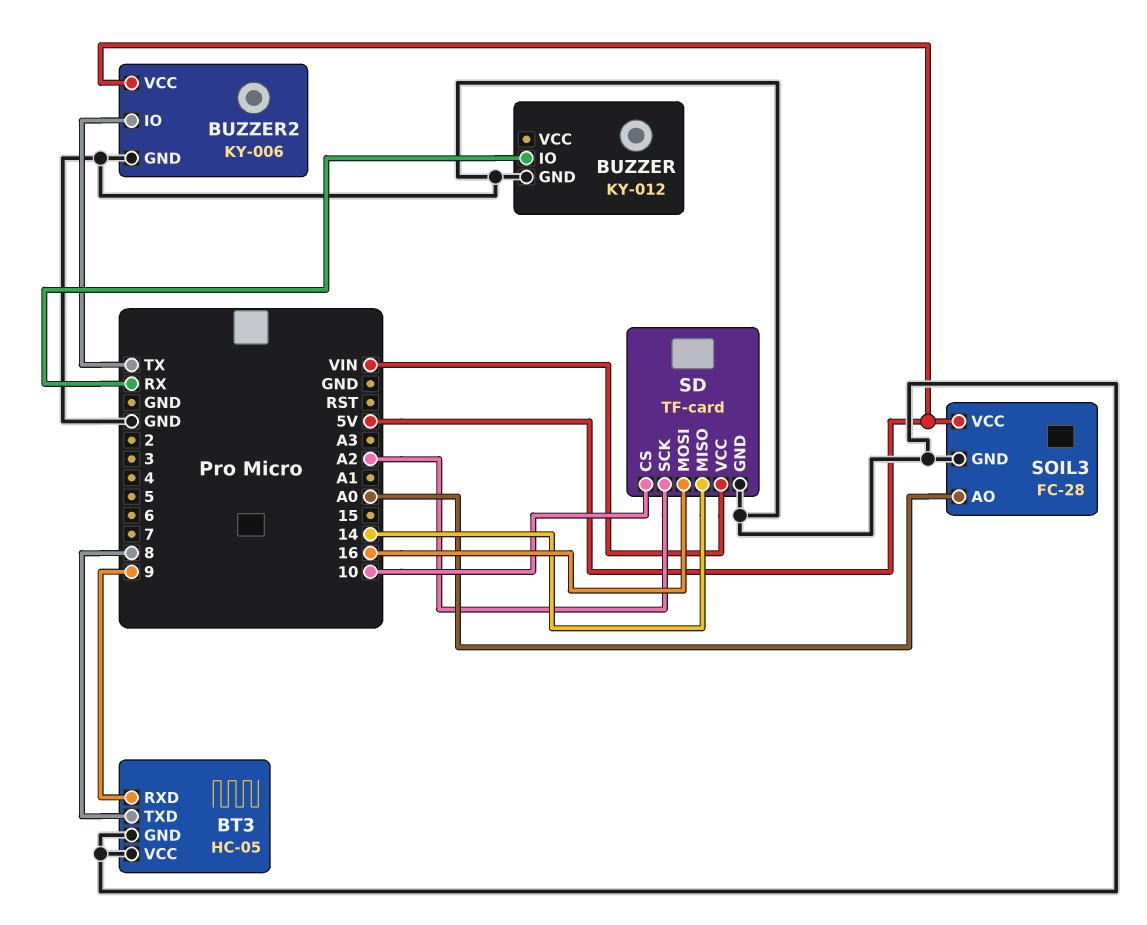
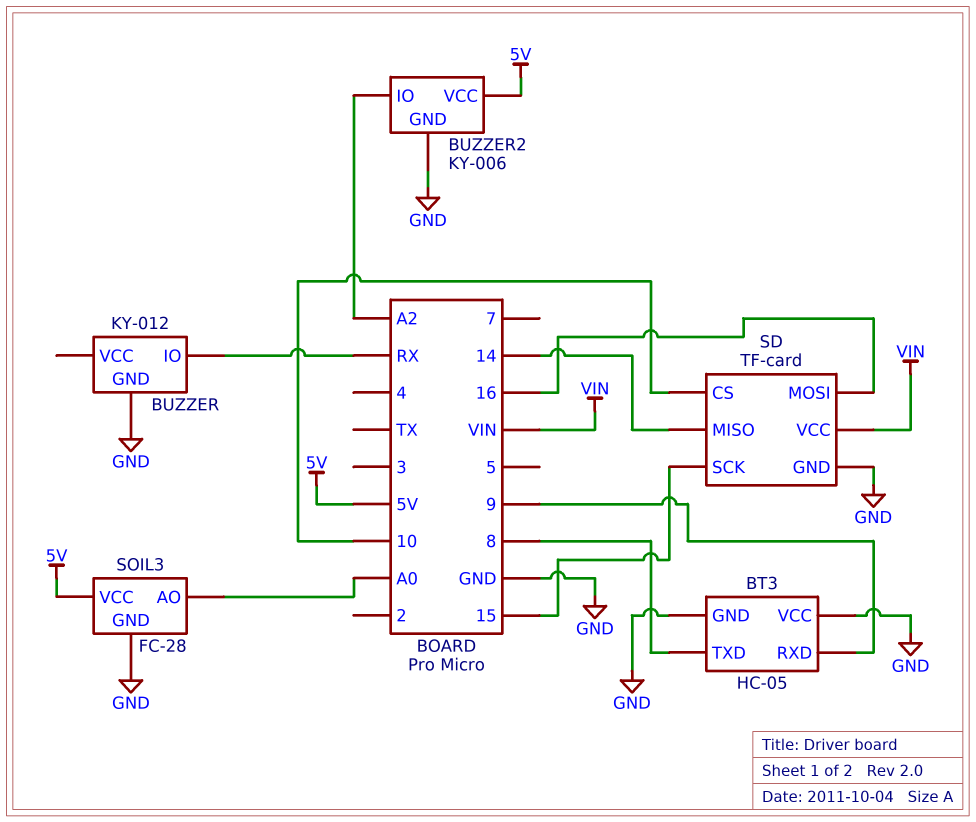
BUZZER2 pin IO: TX -> A2
SD pin SCK: A2 -> 15

